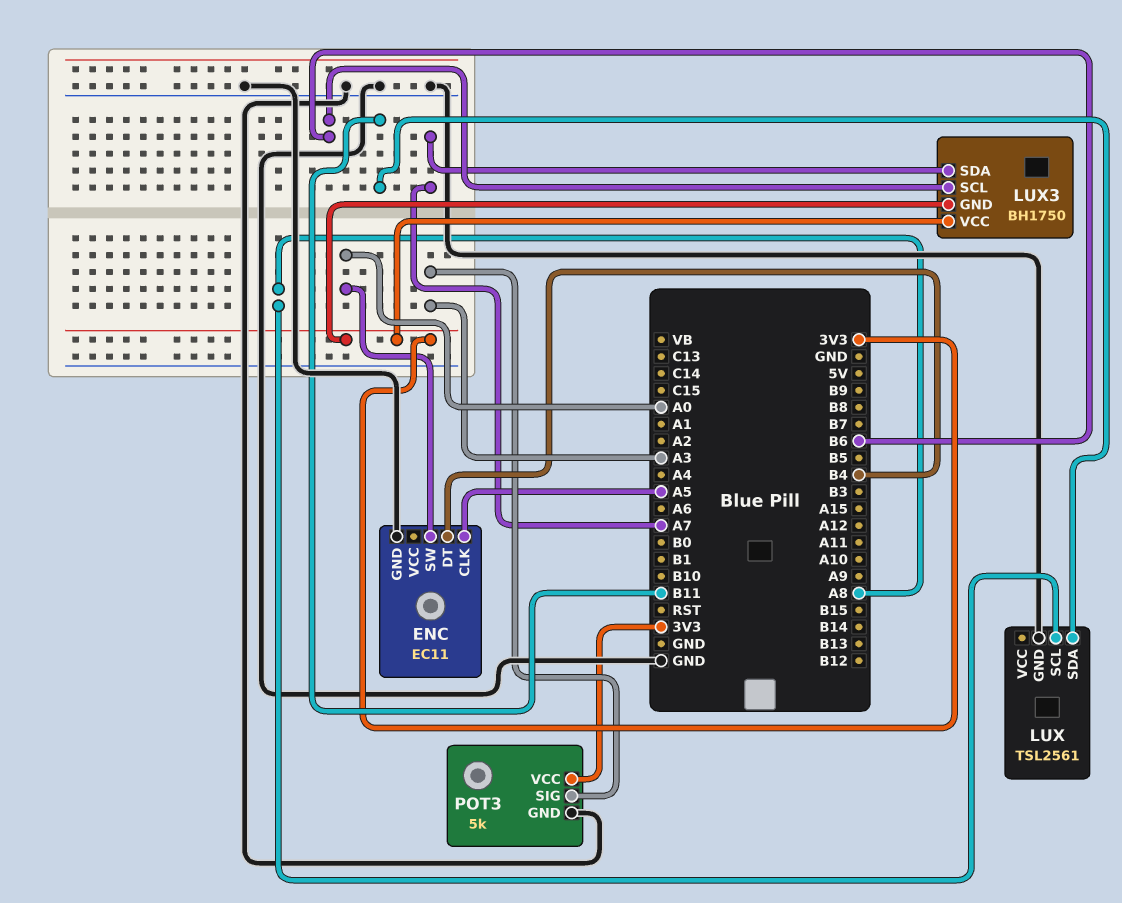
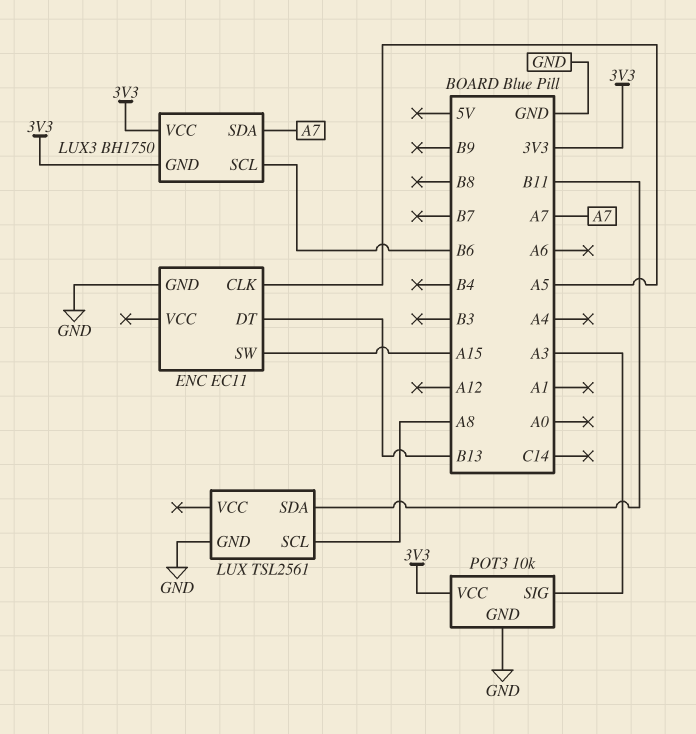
ENC pin DT: B4 -> B13
ENC pin SW: A0 -> A15
POT3: 5k -> 10k

